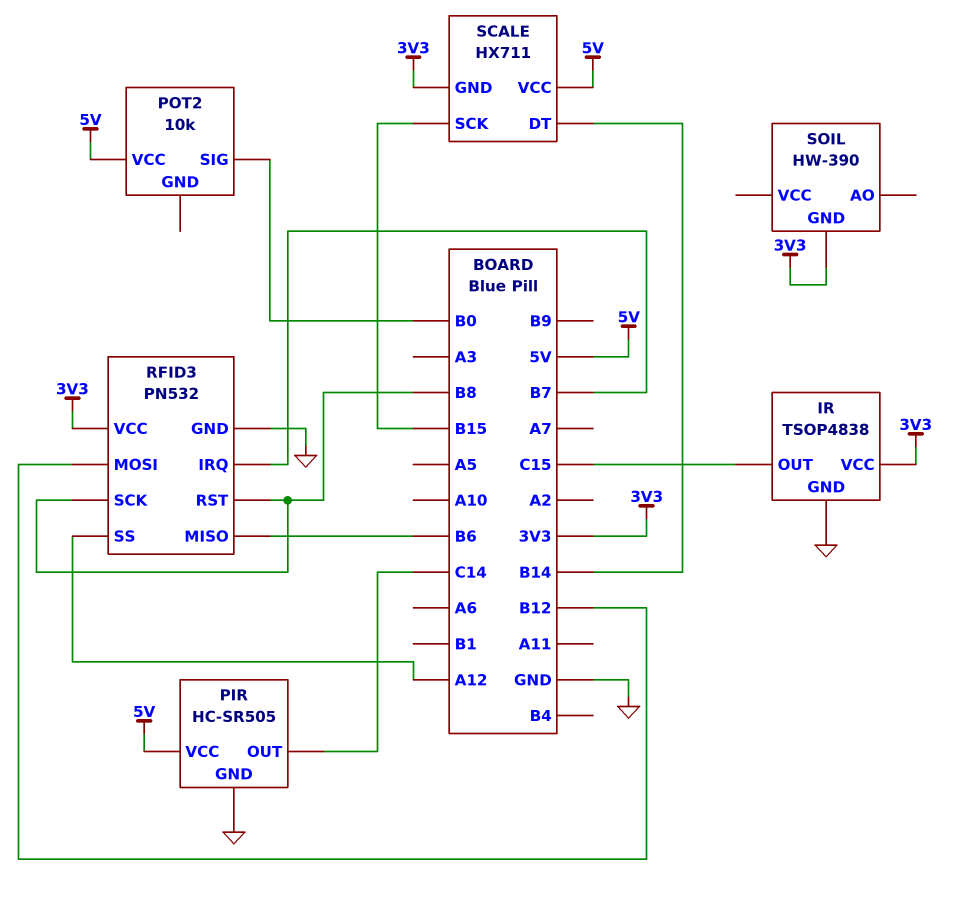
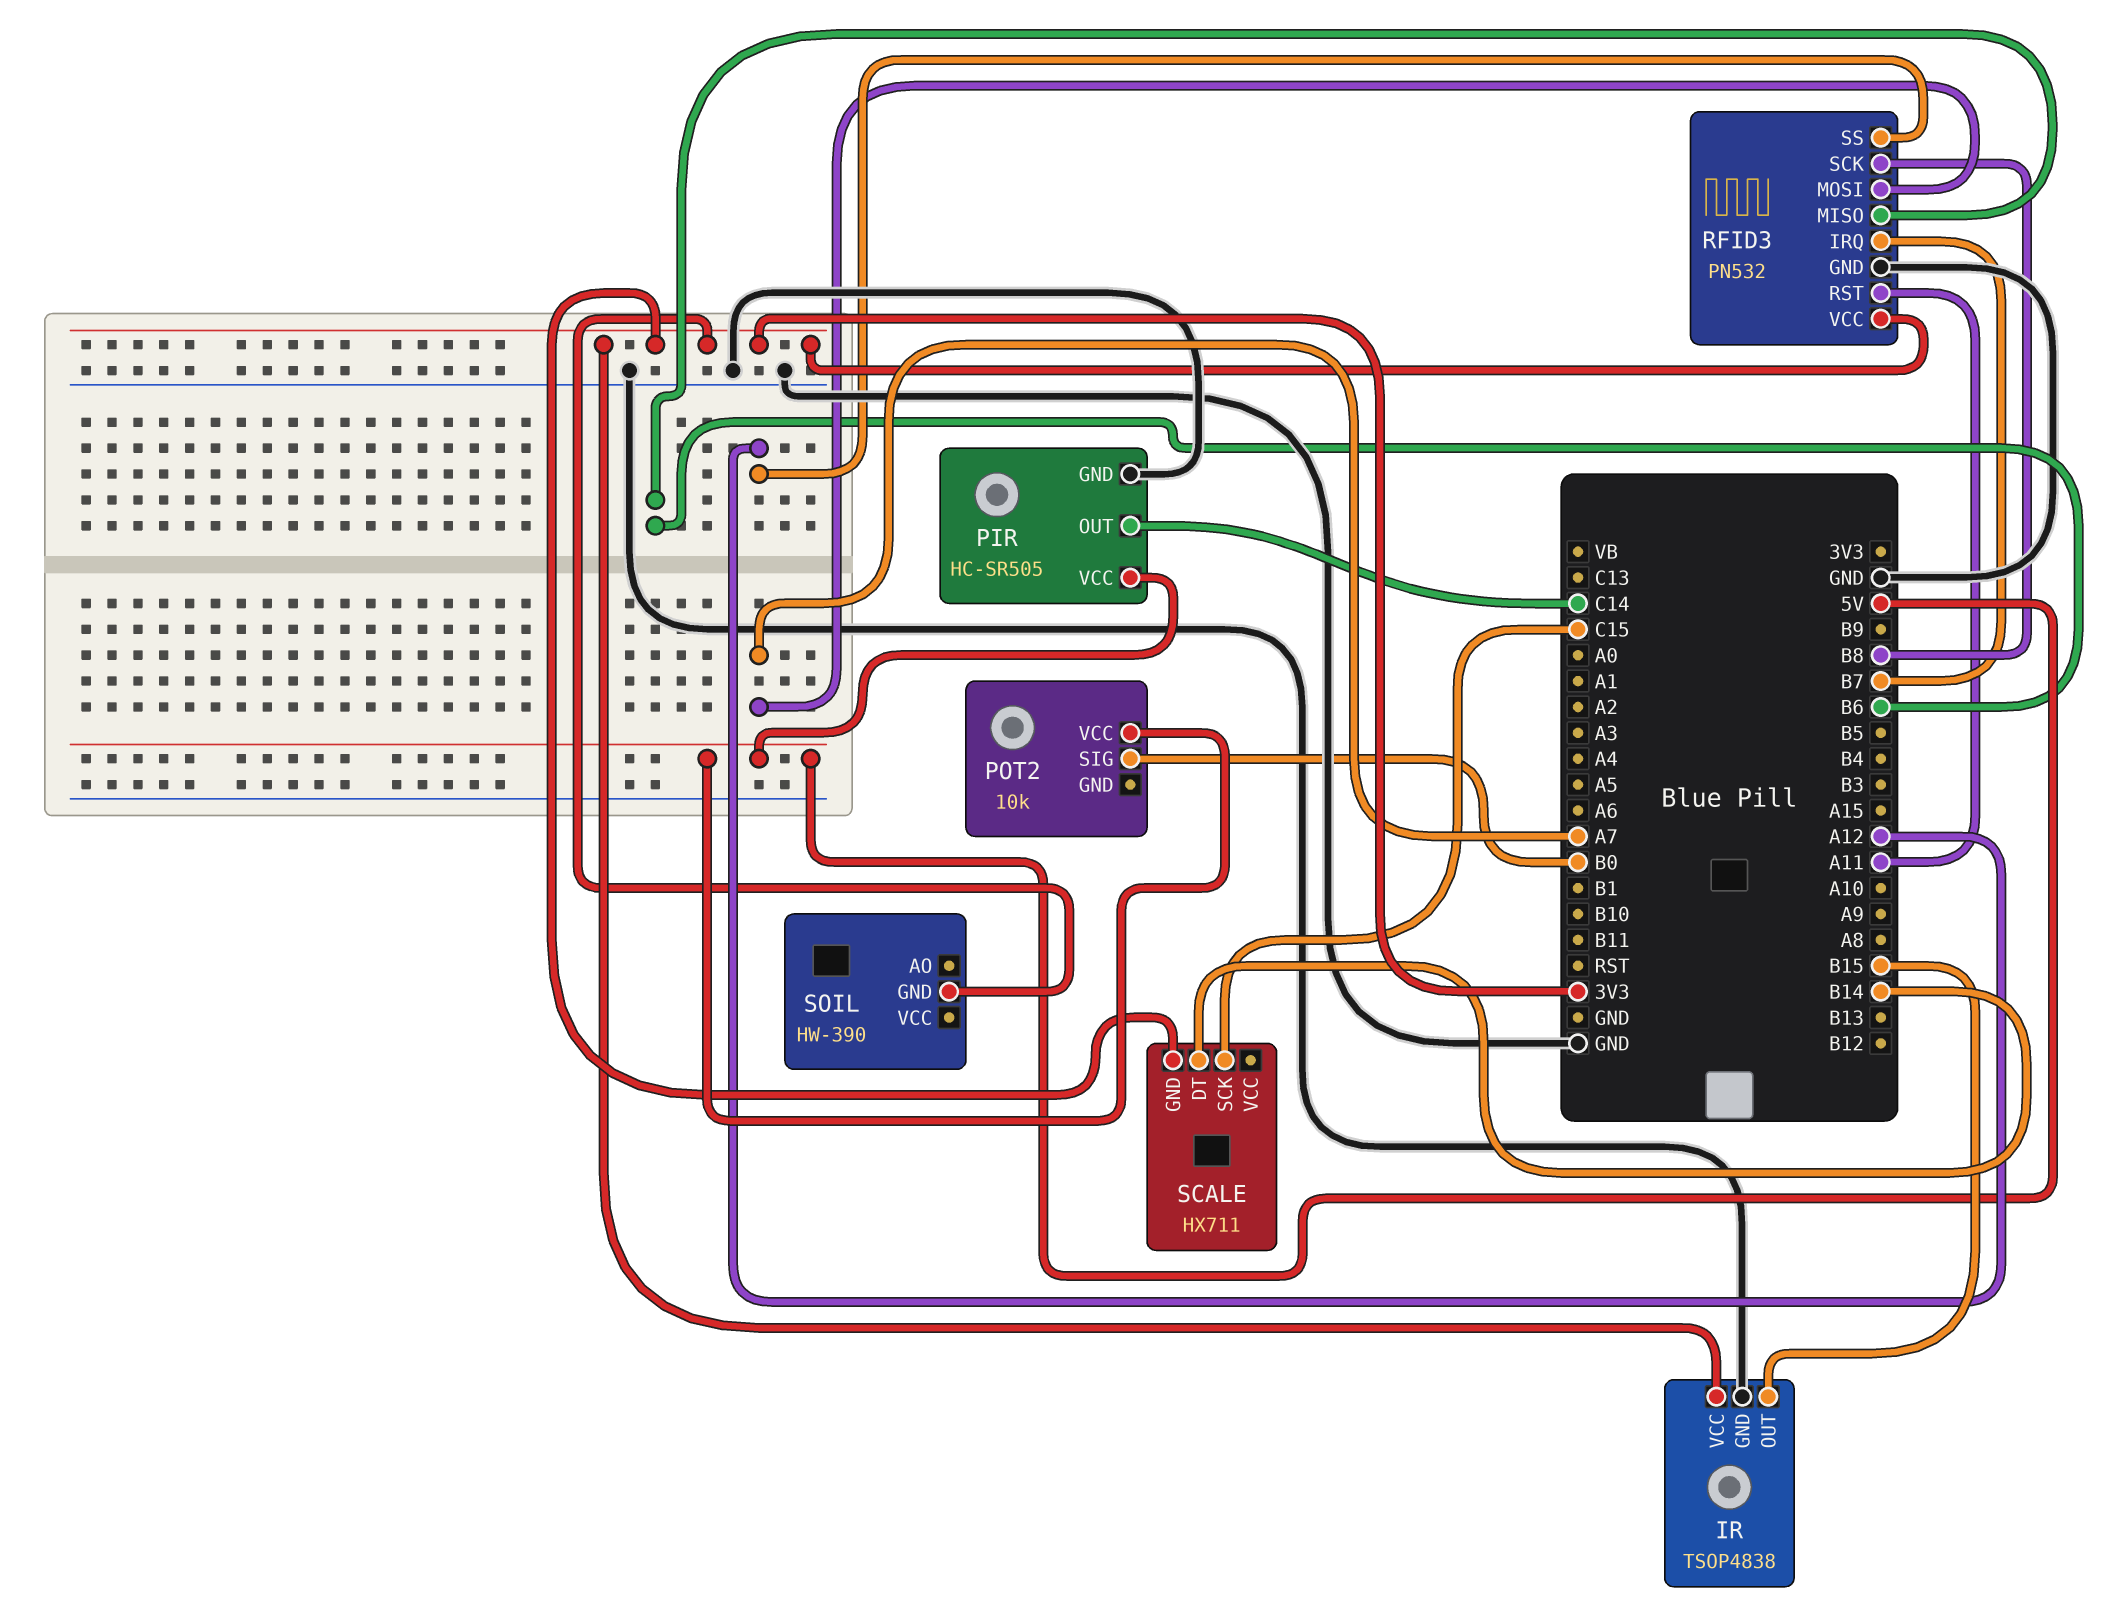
IR pin OUT: C15 -> B15
RFID3 pin MOSI: B12 -> A7
RFID3 pin RST: B8 -> A11
SCALE pin SCK: B15 -> C15
SCALE pin VCC: 5V -> none

